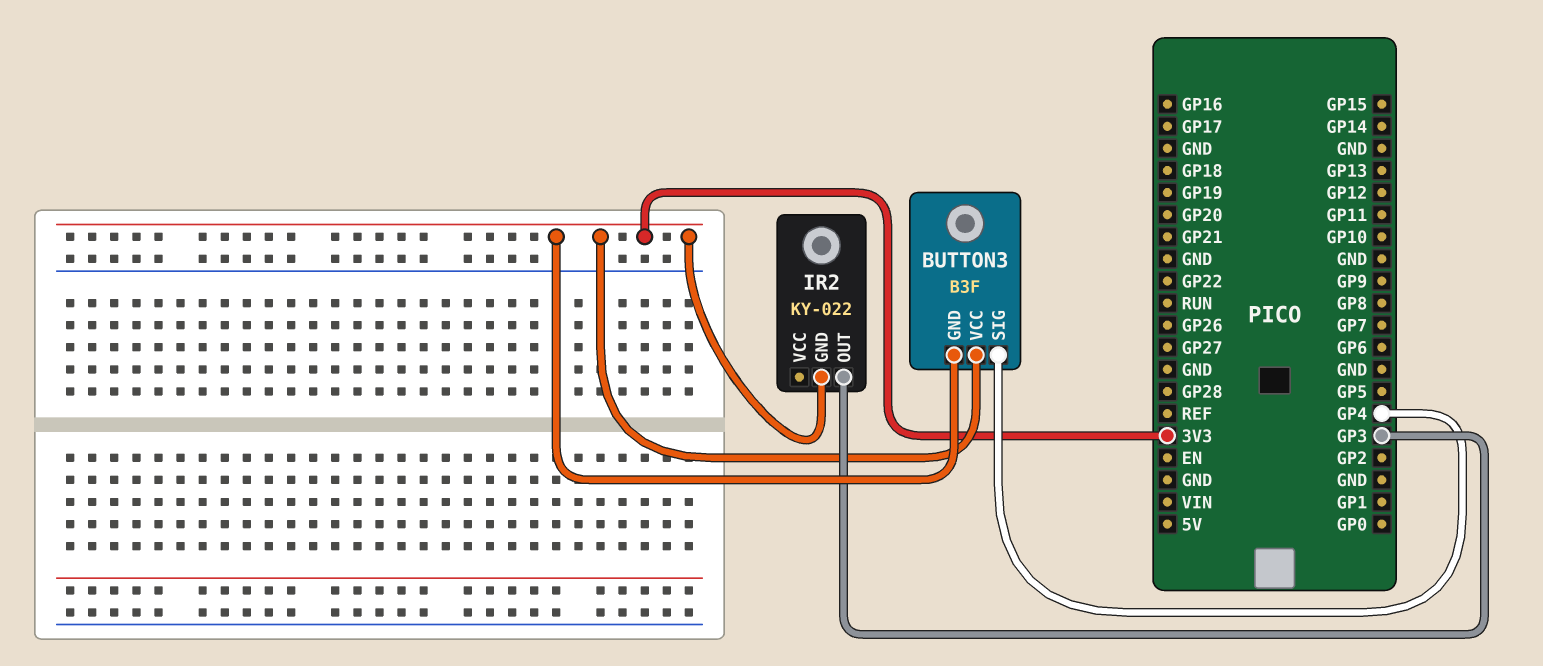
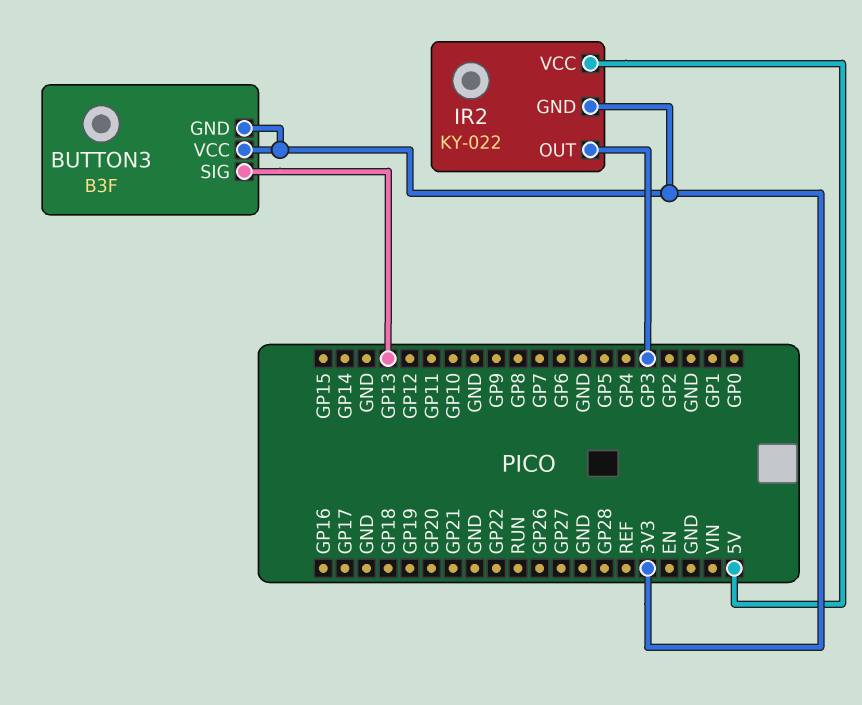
BUTTON3 pin SIG: GP4 -> GP13
IR2 pin VCC: none -> 5V

